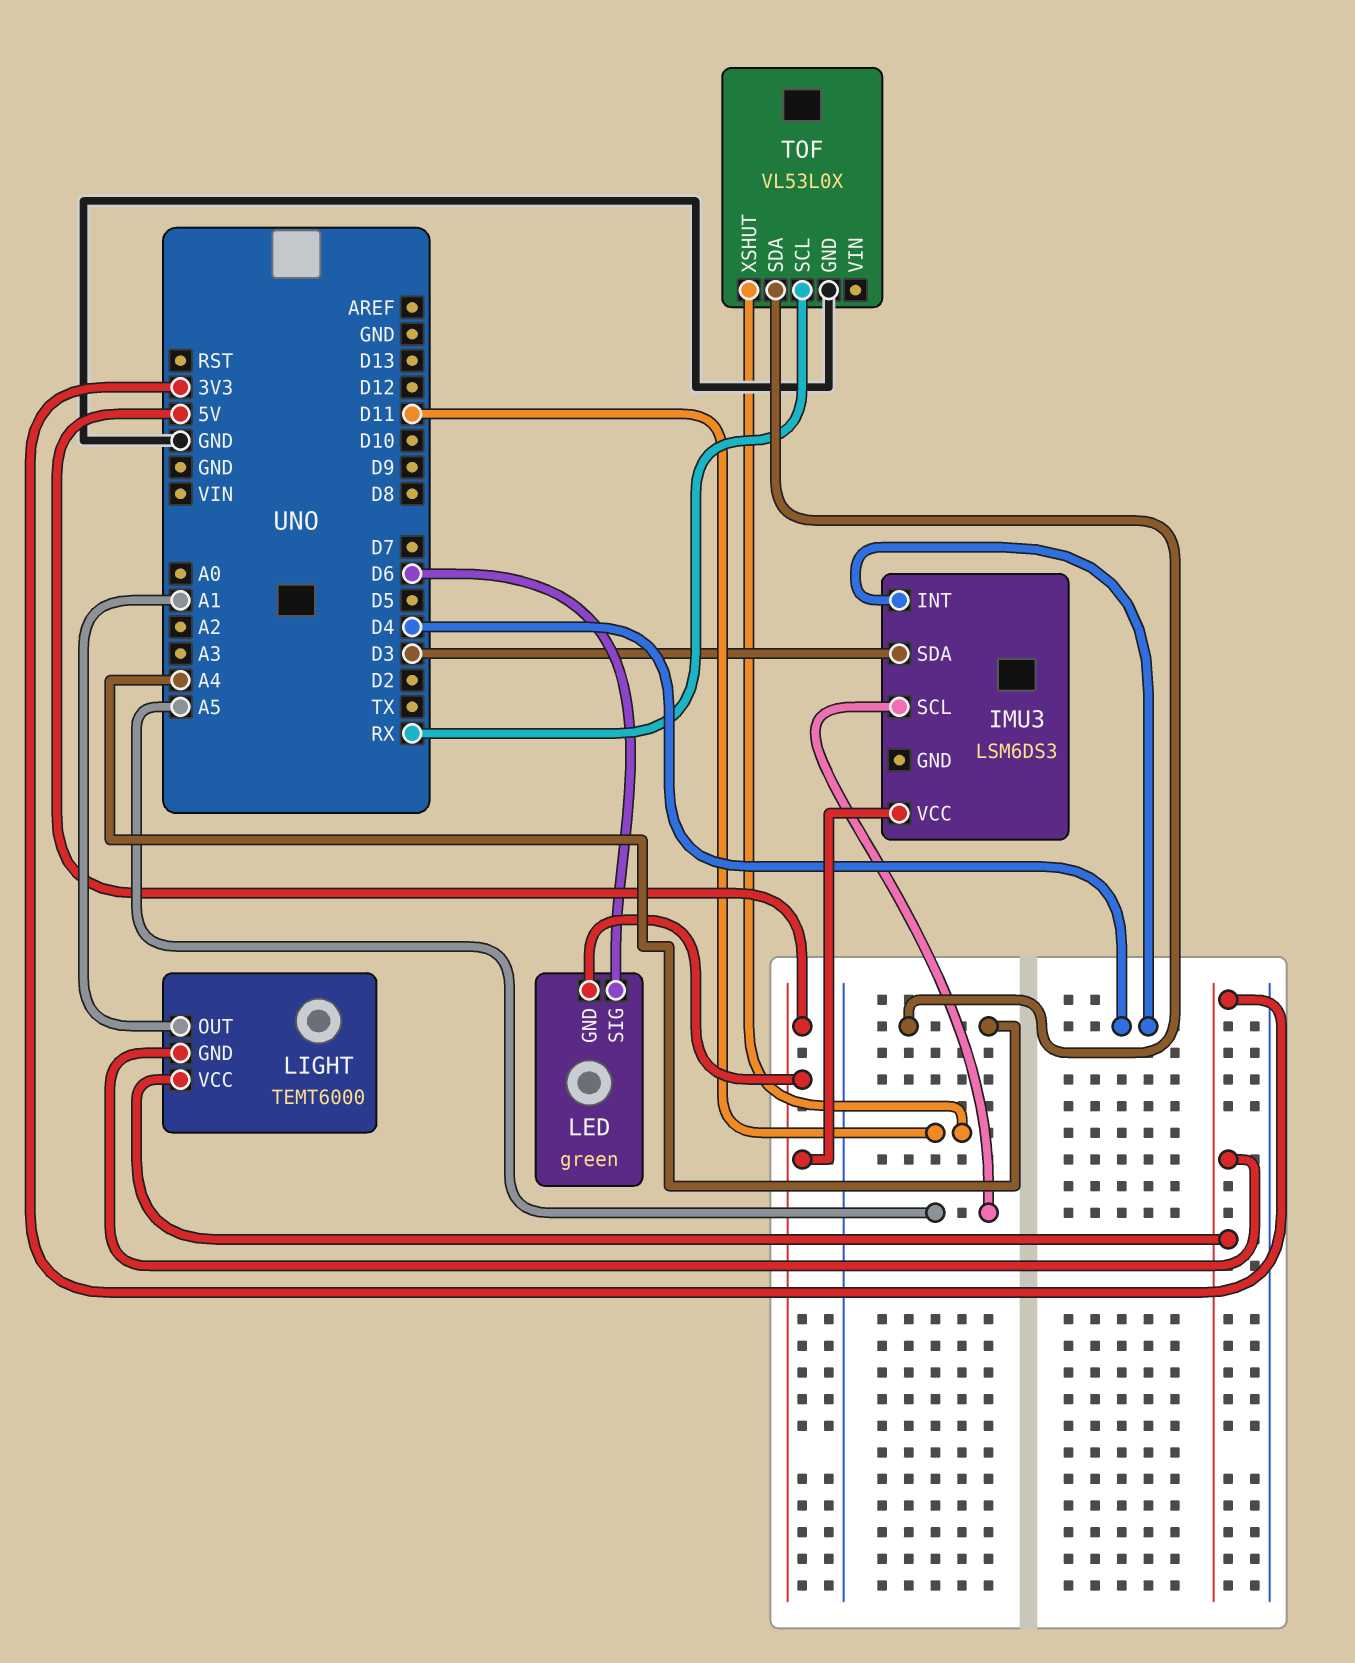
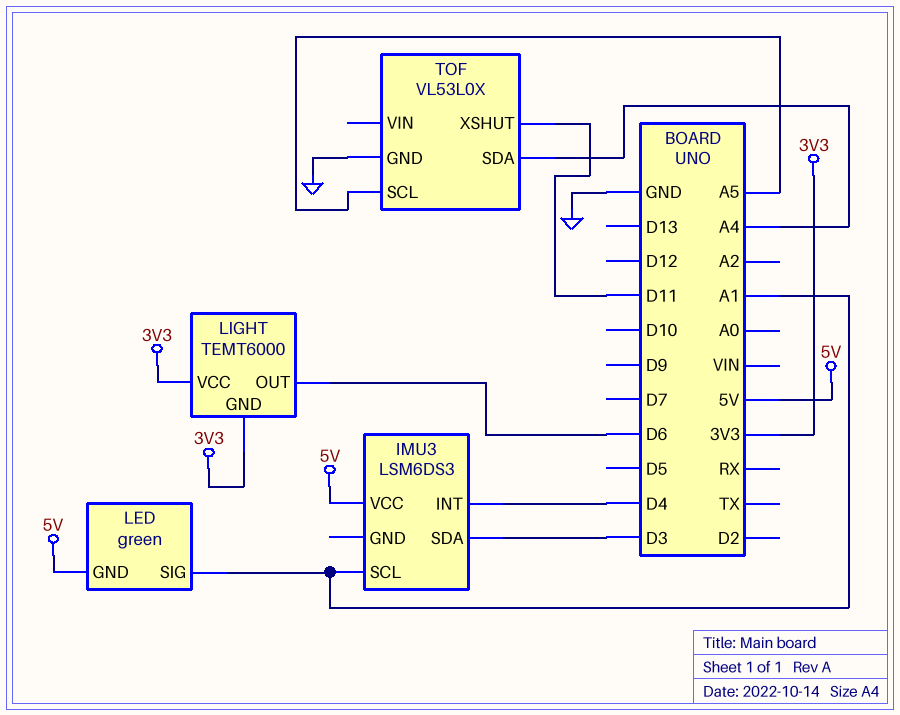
IMU3 pin SCL: A5 -> A1
LED pin SIG: D6 -> A1
LIGHT pin OUT: A1 -> D6
TOF pin SCL: RX -> A5

